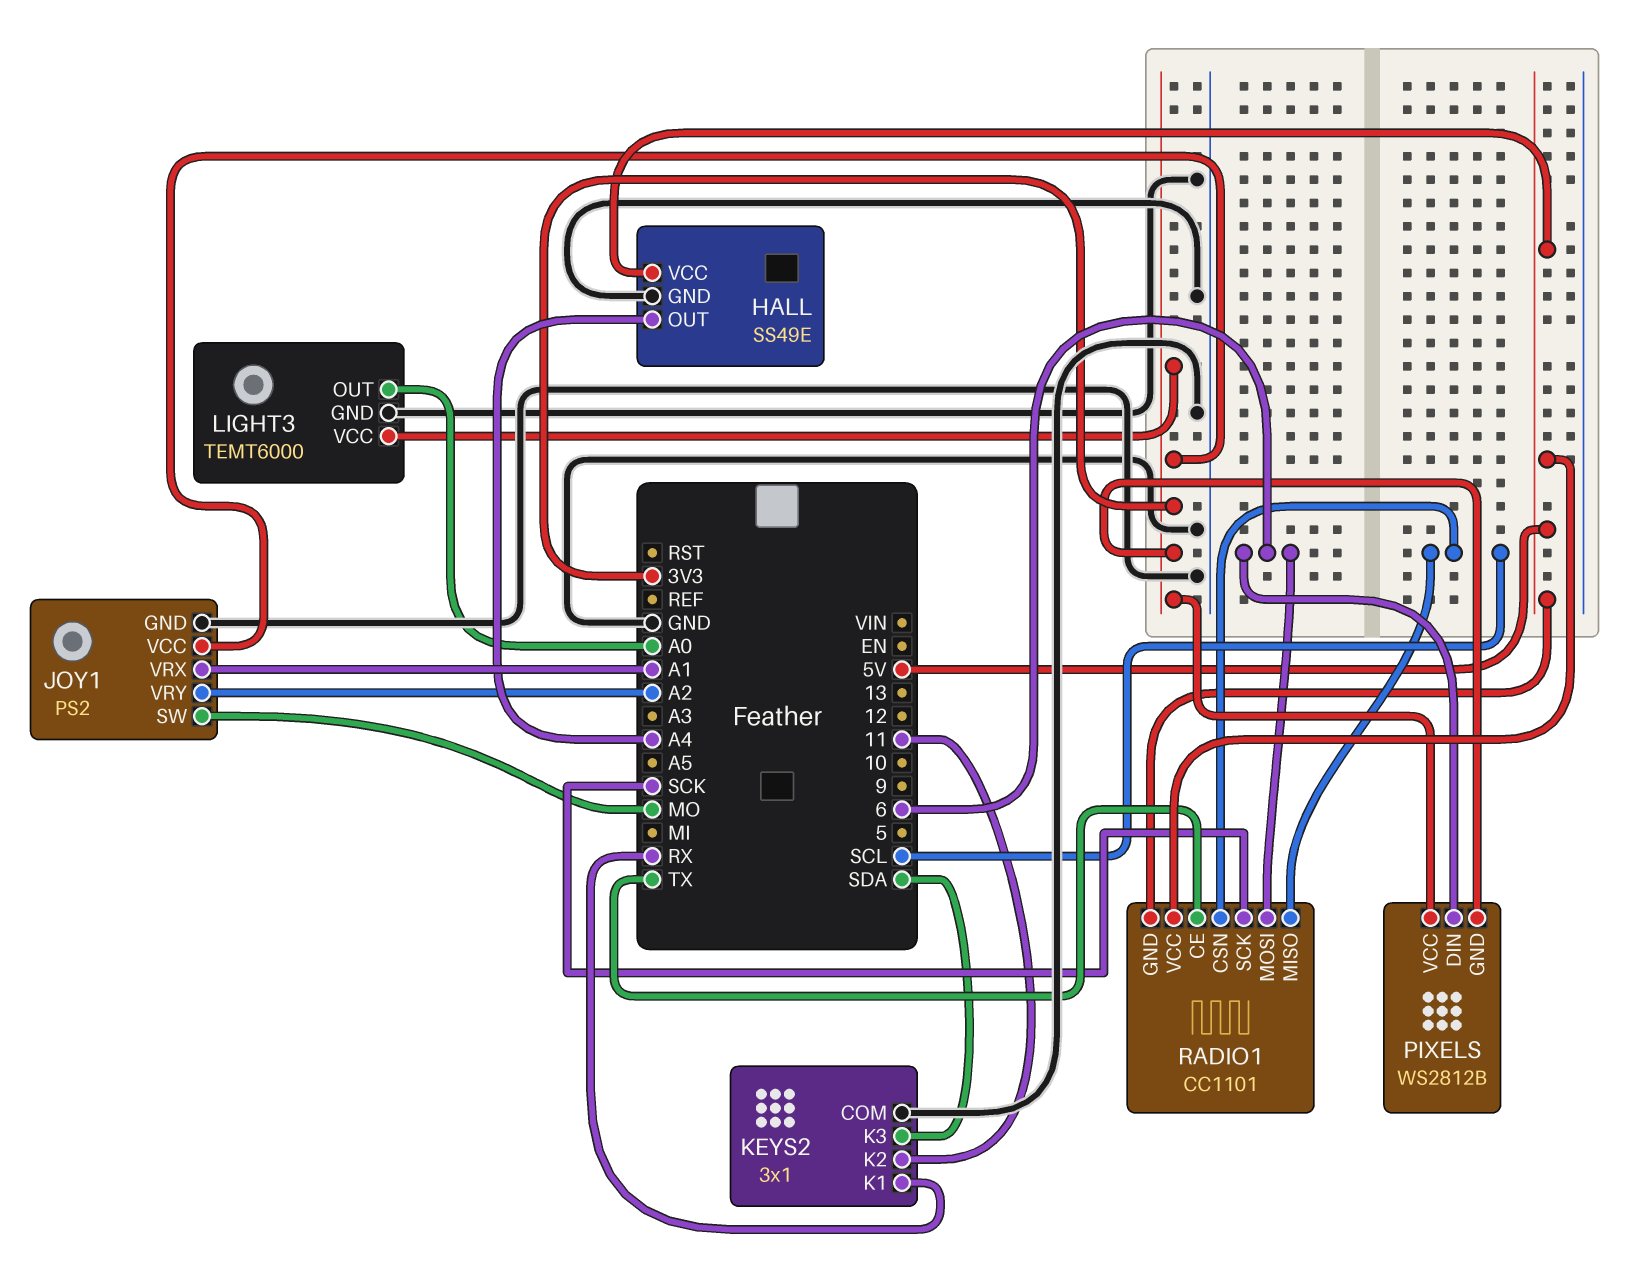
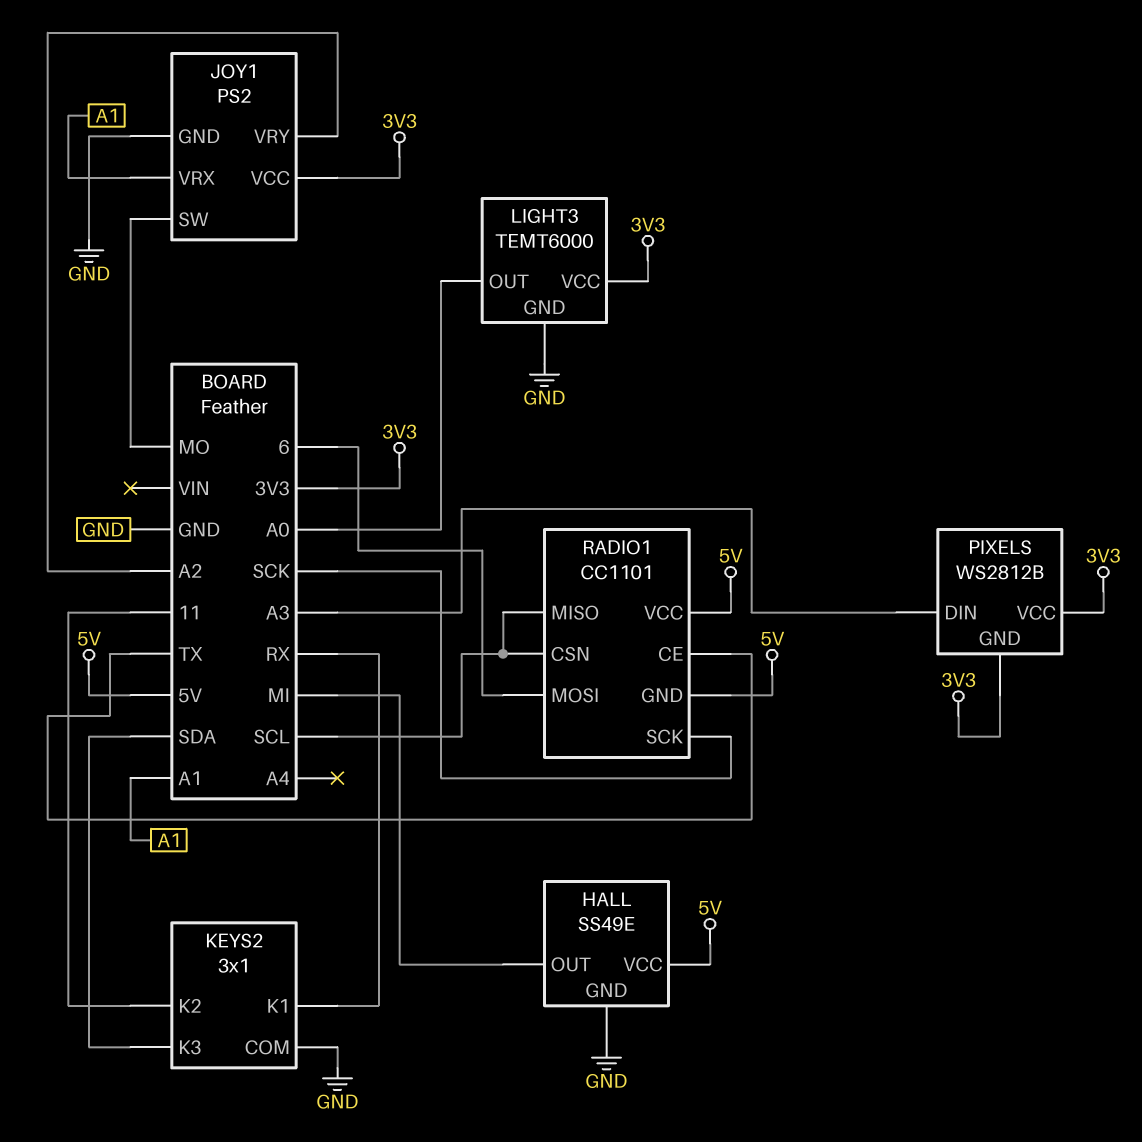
HALL pin OUT: A4 -> MI
PIXELS pin DIN: 6 -> A3

